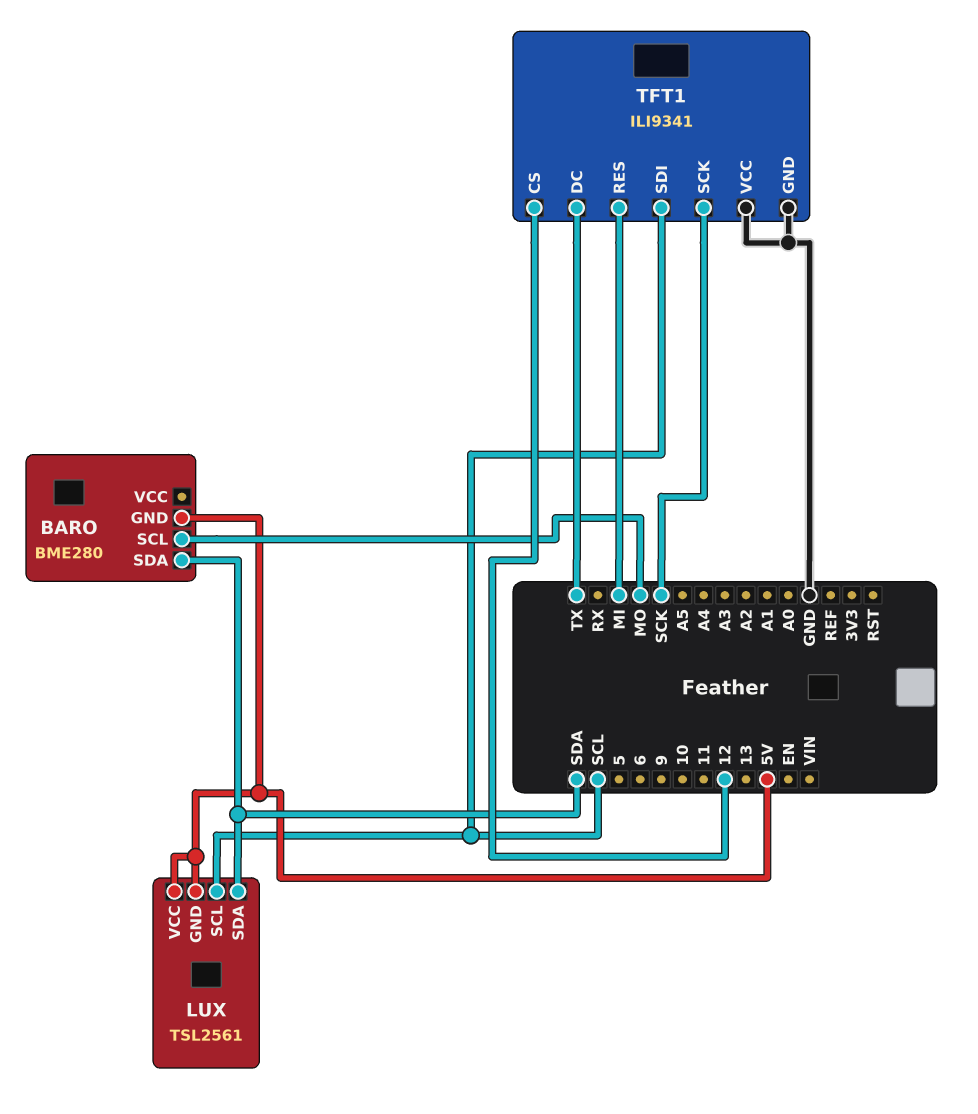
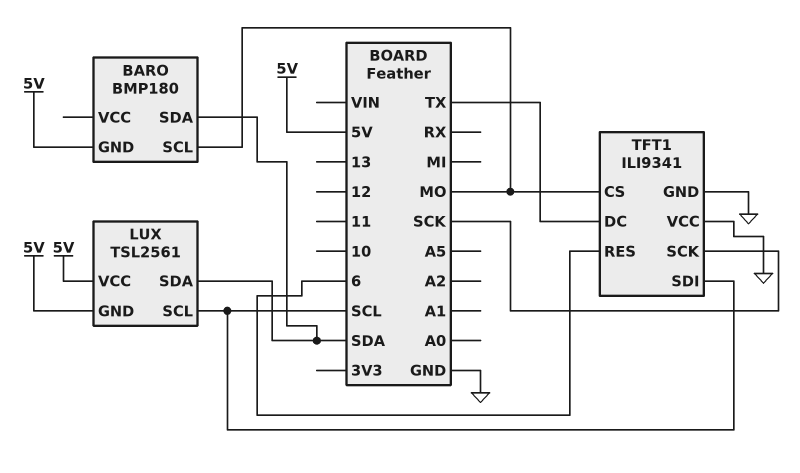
BARO: BME280 -> BMP180
TFT1 pin CS: 12 -> MO
TFT1 pin RES: MI -> 6

